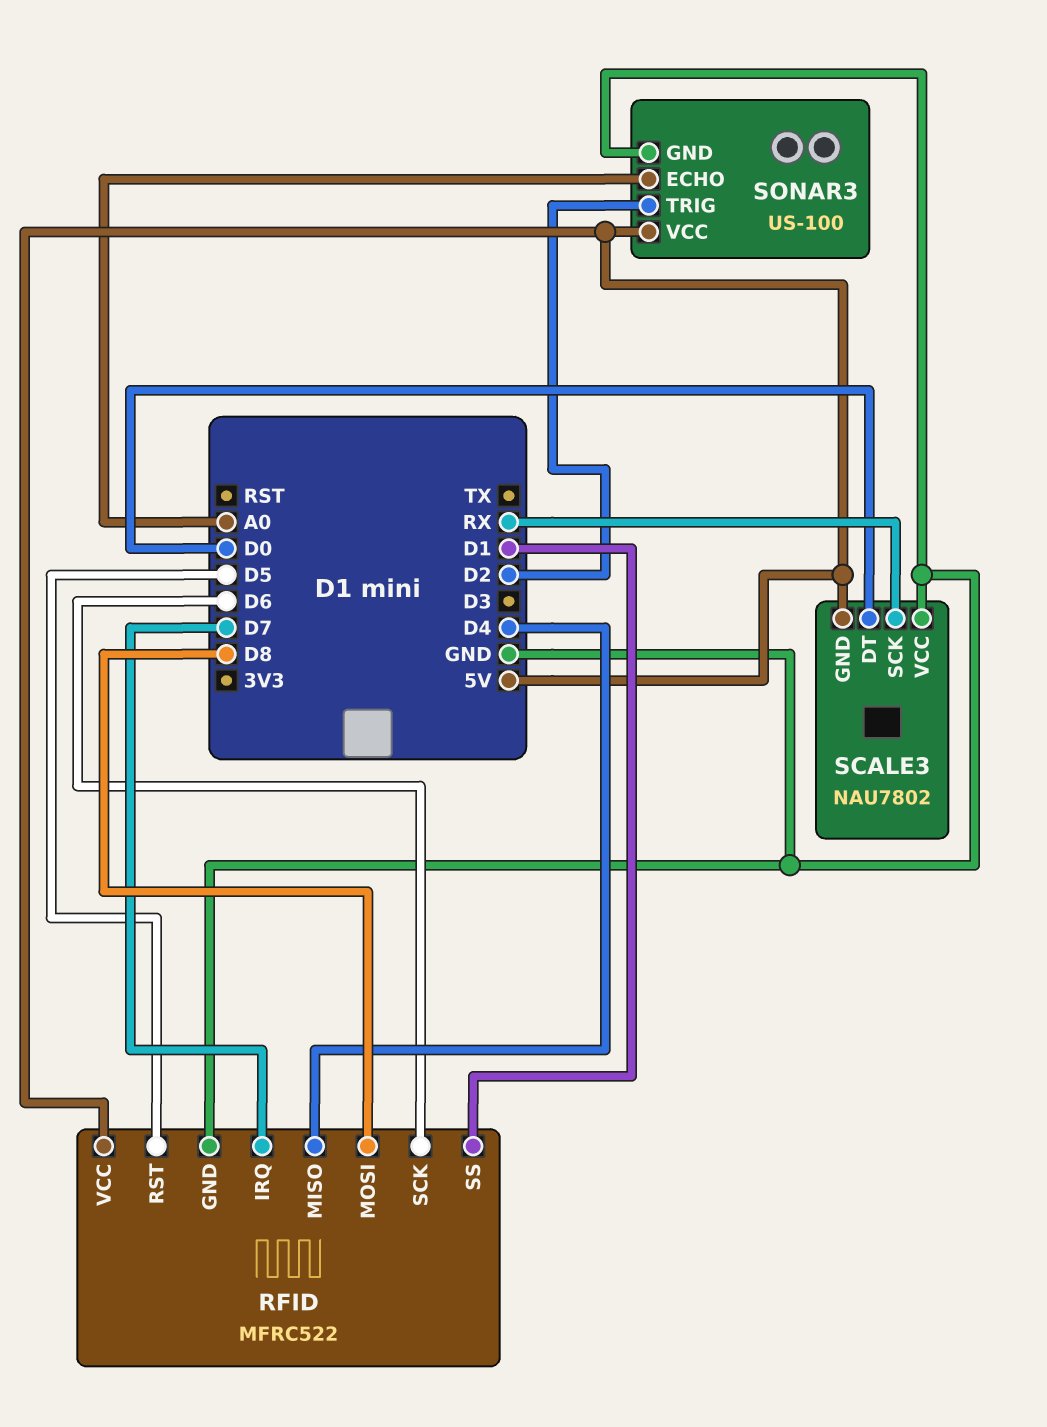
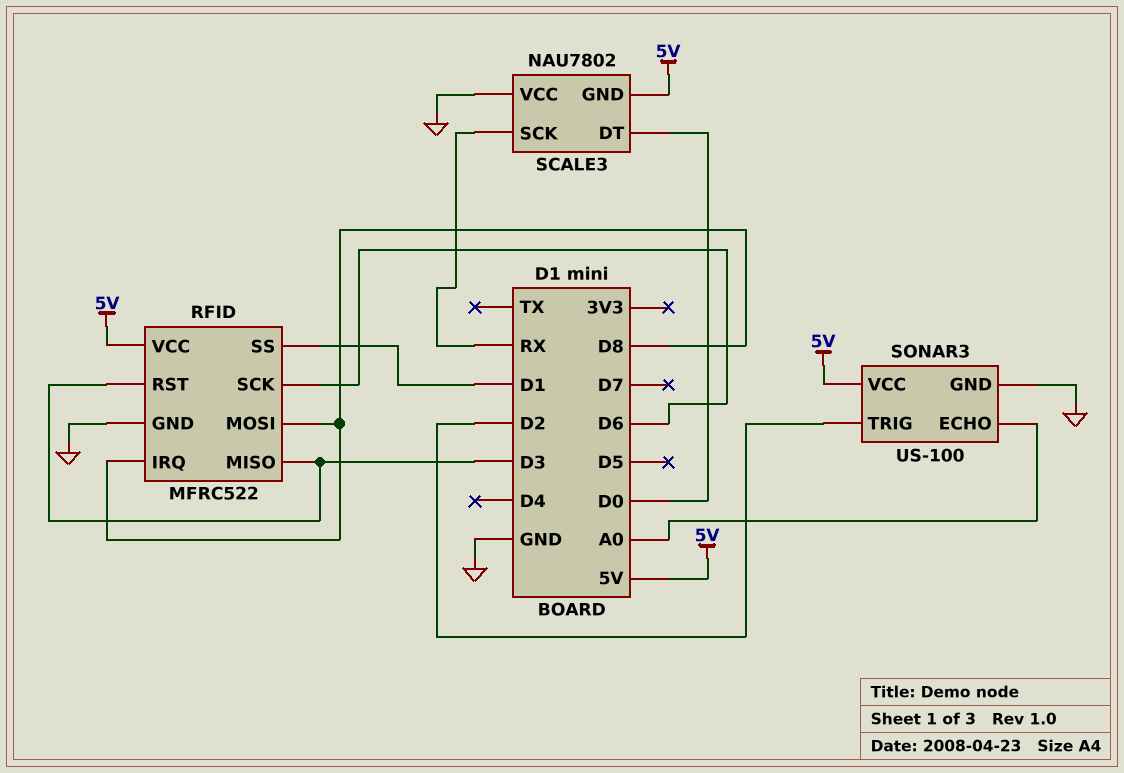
RFID pin IRQ: D7 -> D8
RFID pin MISO: D4 -> D3
RFID pin RST: D5 -> D3

